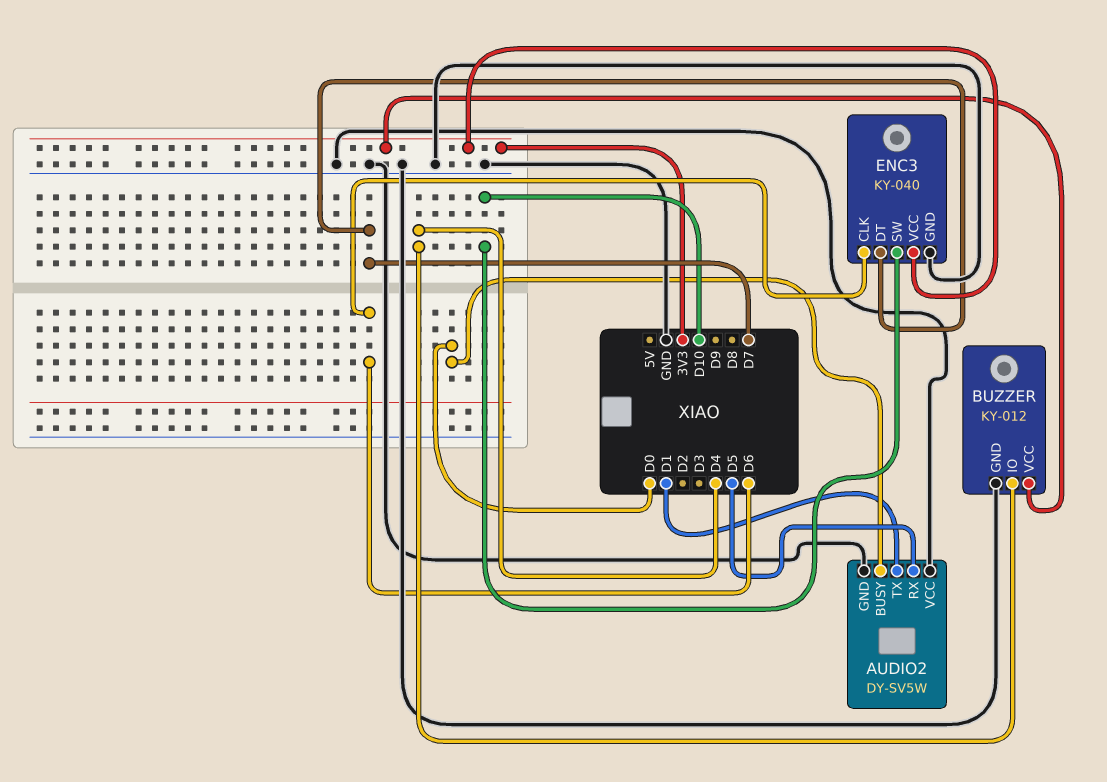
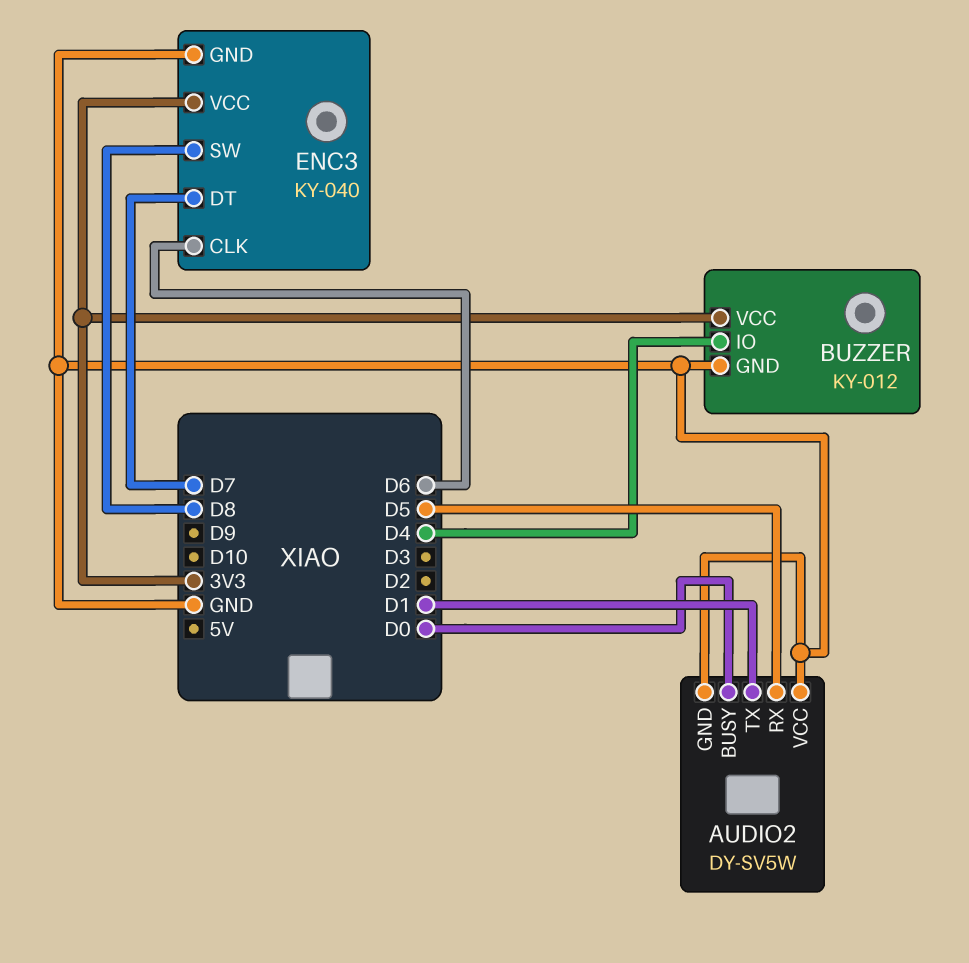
ENC3 pin SW: D10 -> D8

